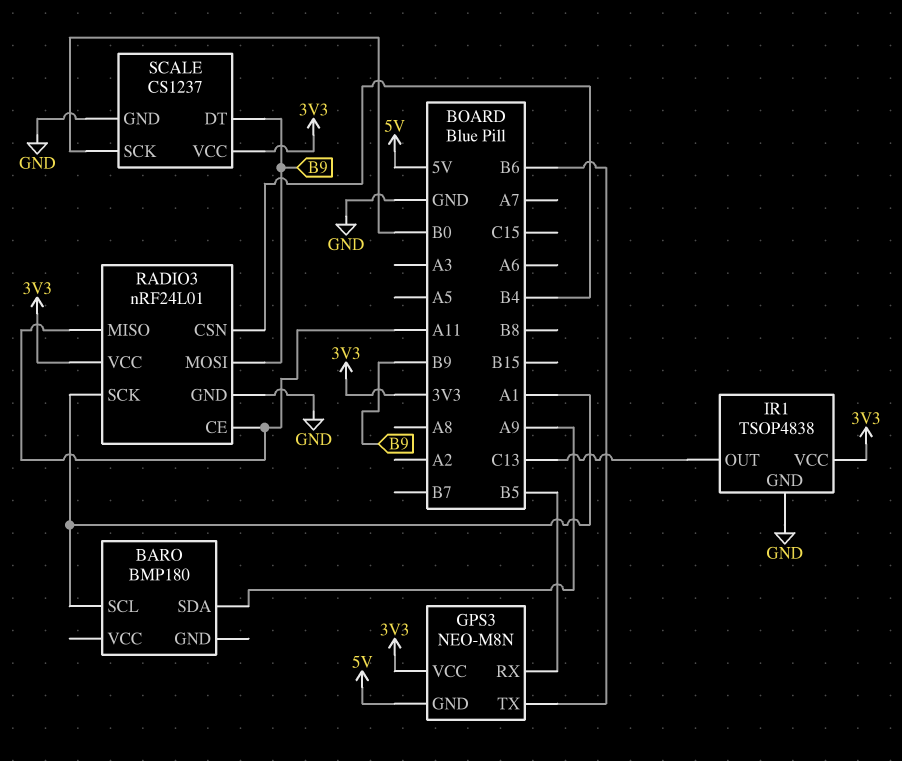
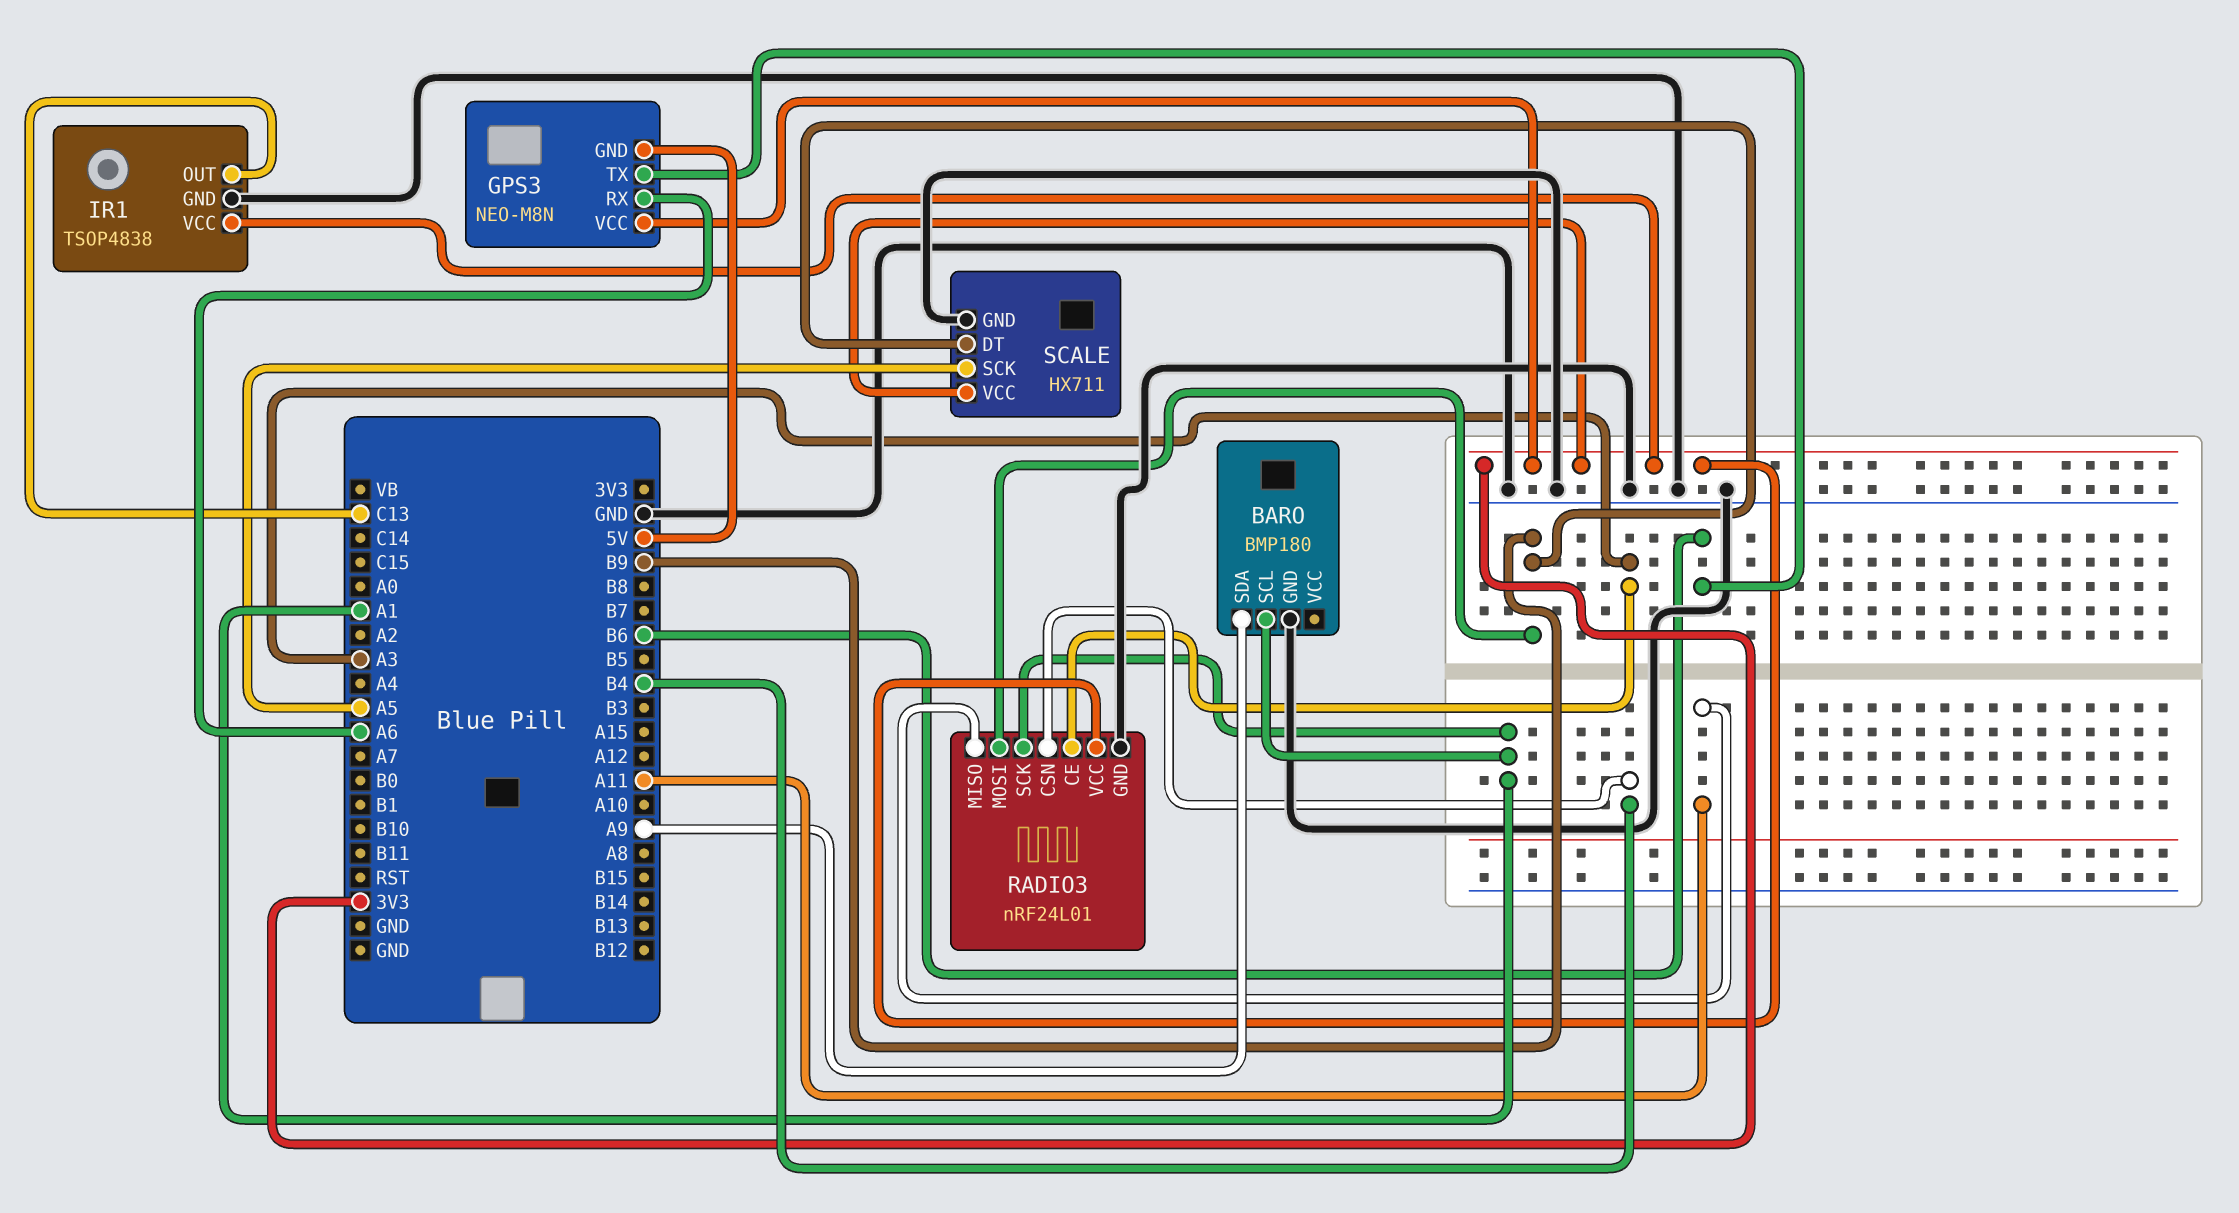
BARO pin GND: none -> GND
GPS3 pin RX: B5 -> A6
RADIO3 pin CE: A11 -> A3
SCALE: CS1237 -> HX711
SCALE pin SCK: B0 -> A5

